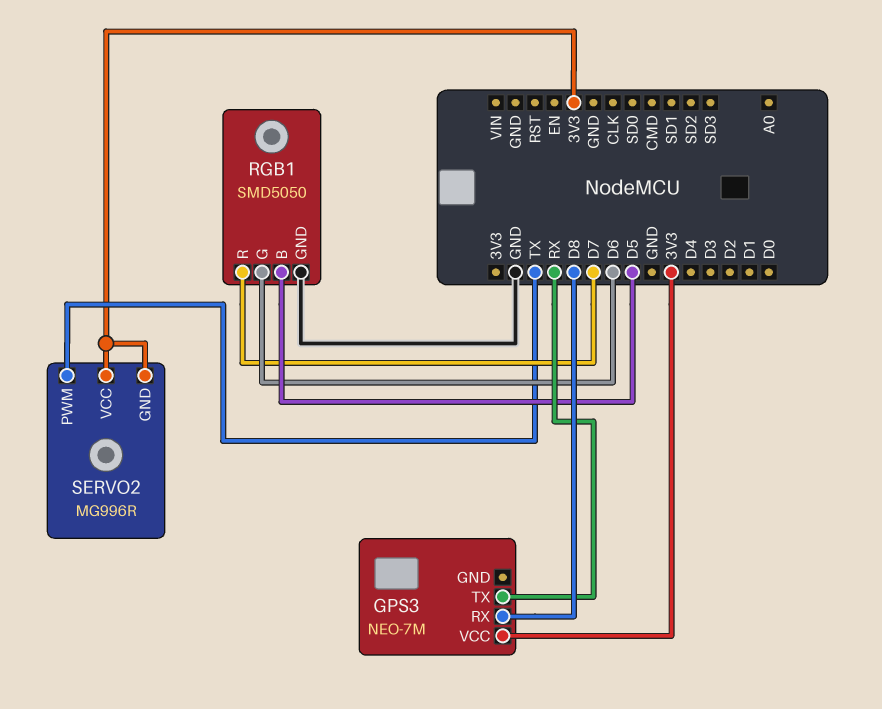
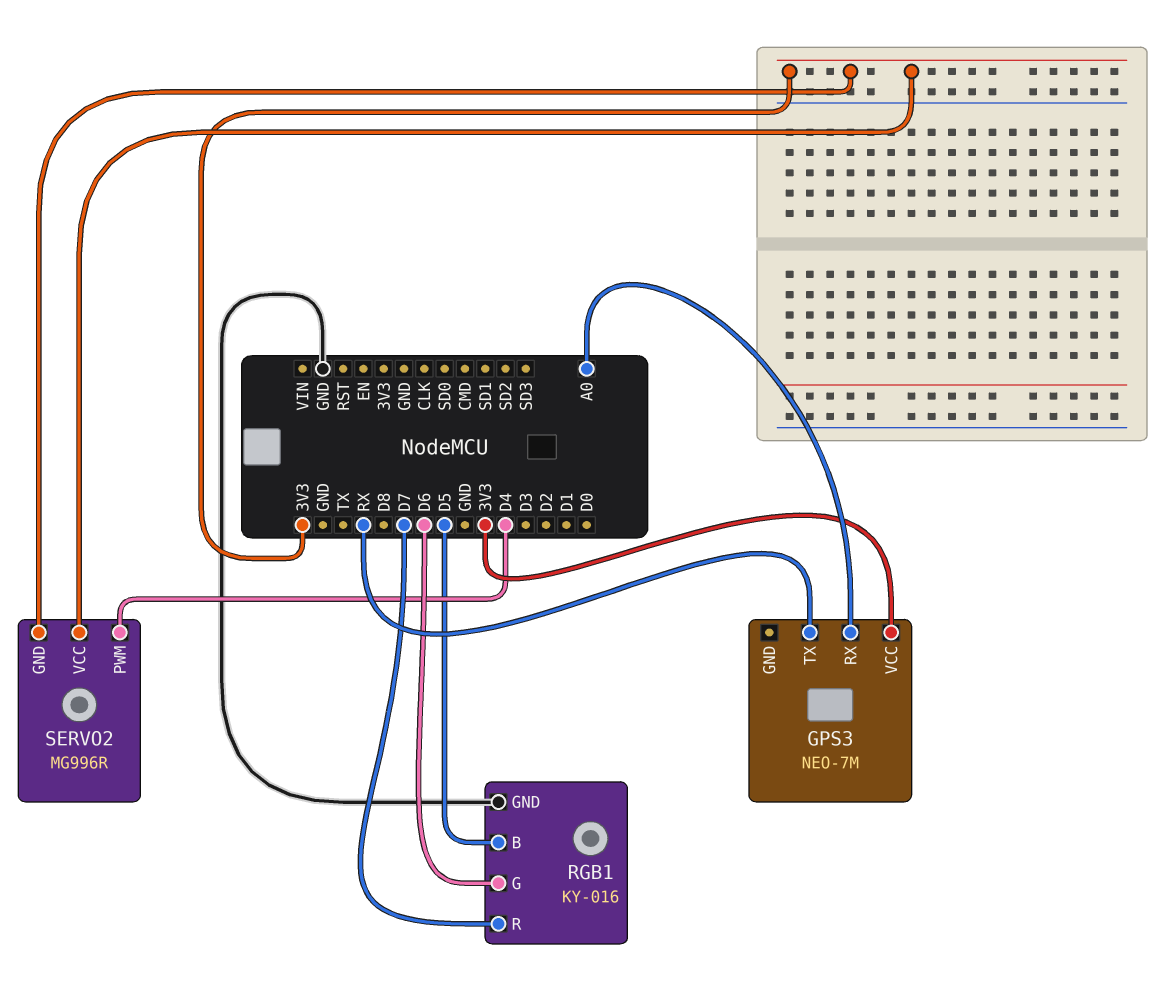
GPS3 pin RX: D8 -> A0
RGB1: SMD5050 -> KY-016
SERVO2 pin PWM: TX -> D4

